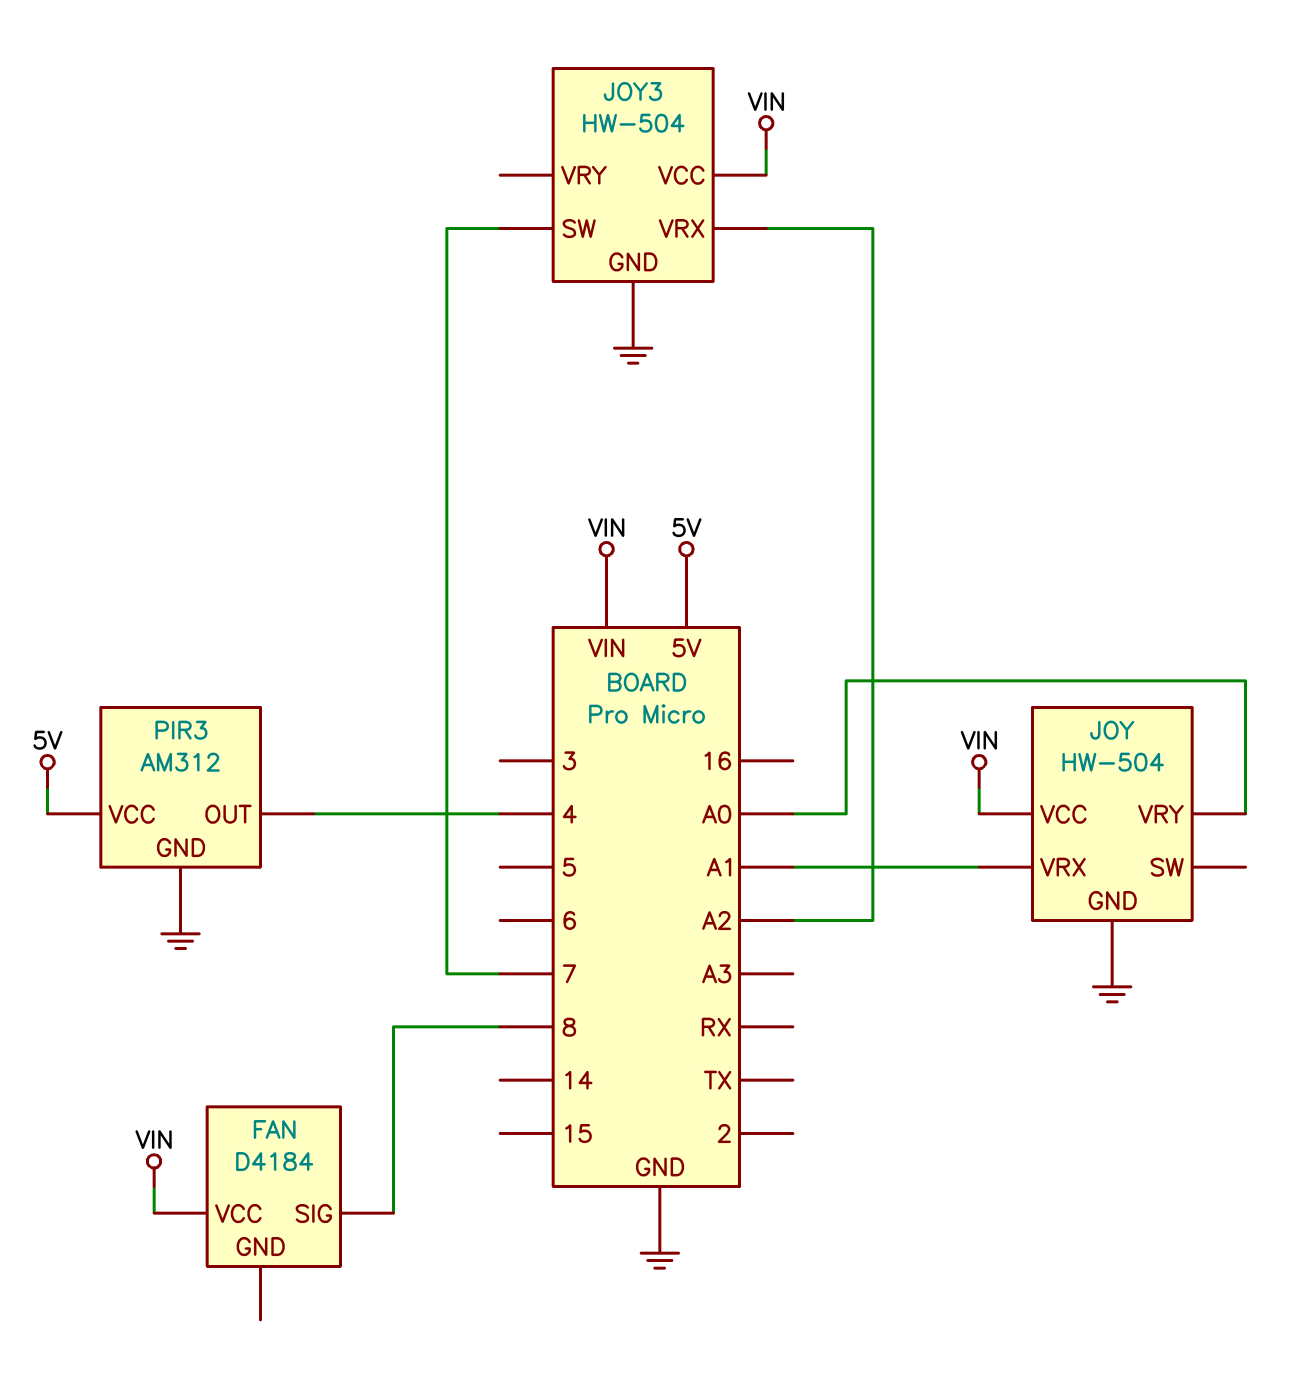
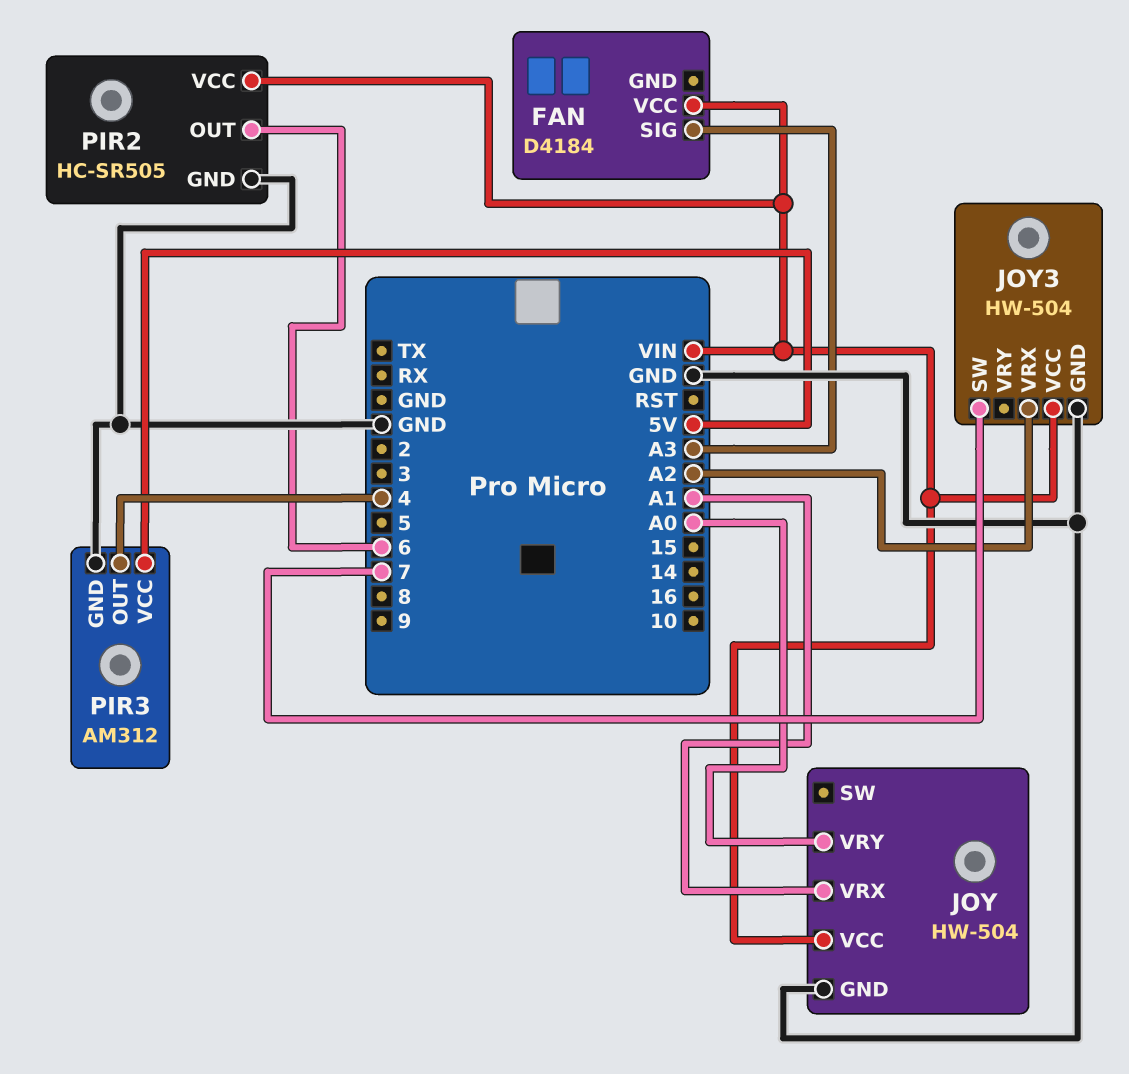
FAN pin SIG: 8 -> A3
PIR2: none -> HC-SR505
PIR2 pin GND: none -> GND
PIR2 pin OUT: none -> 6
PIR2 pin VCC: none -> VIN

